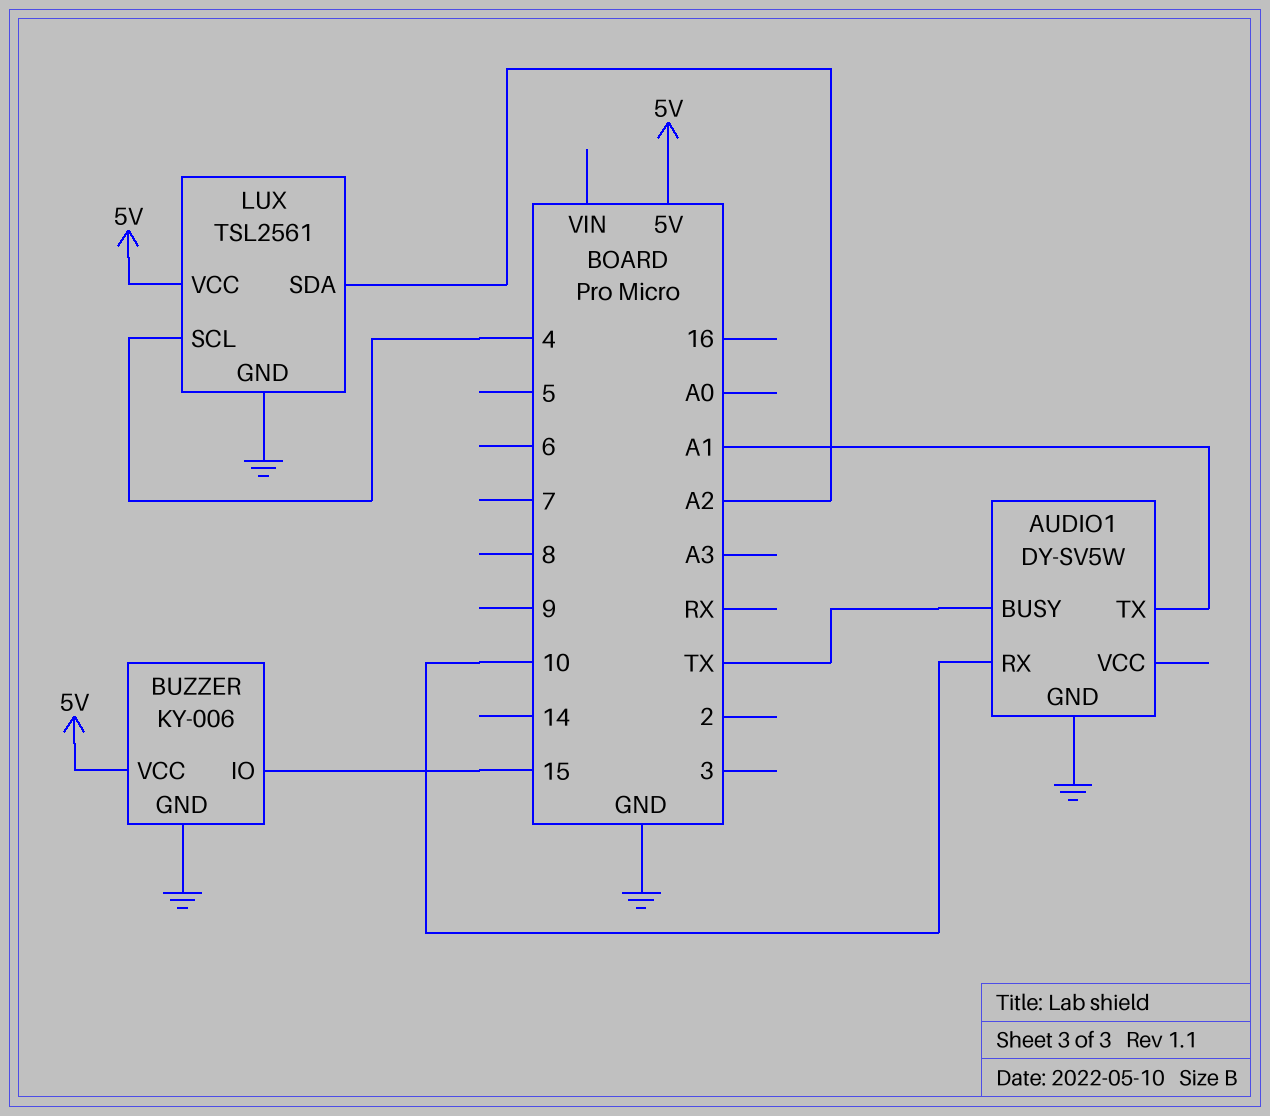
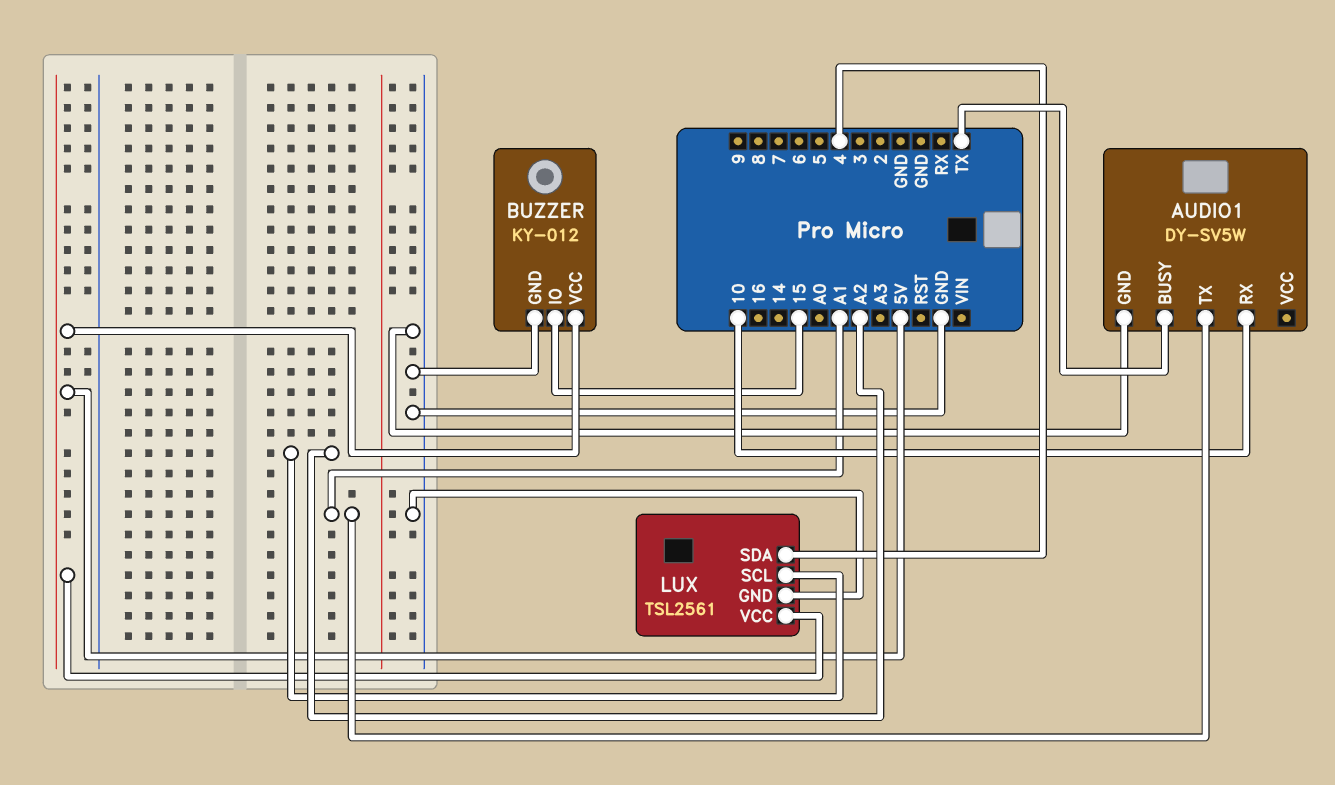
BUZZER: KY-006 -> KY-012
LUX pin SCL: 4 -> A2
LUX pin SDA: A2 -> 4

